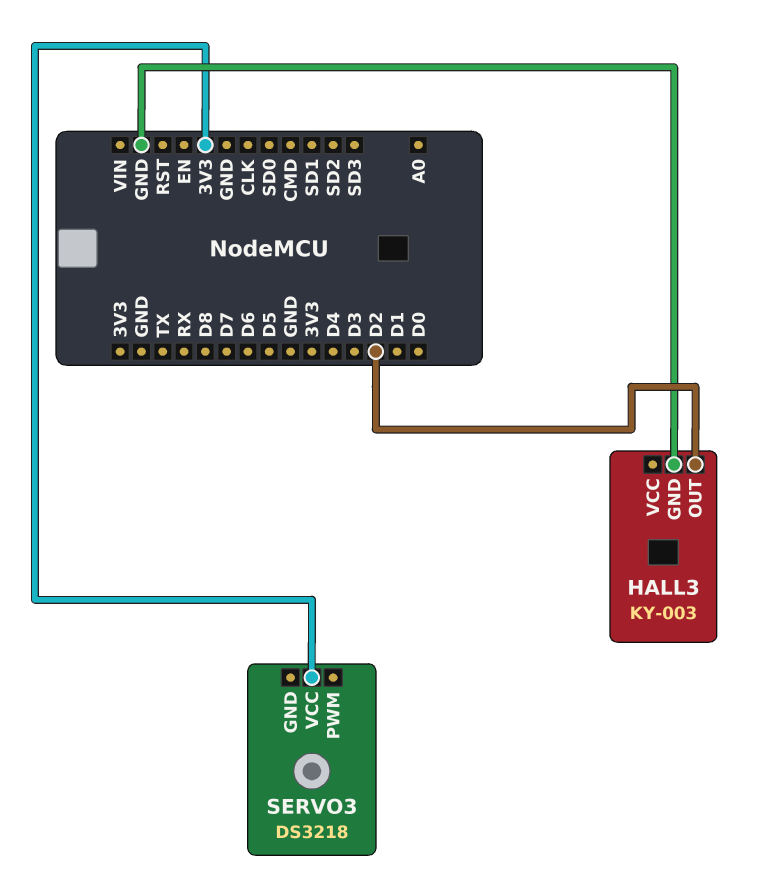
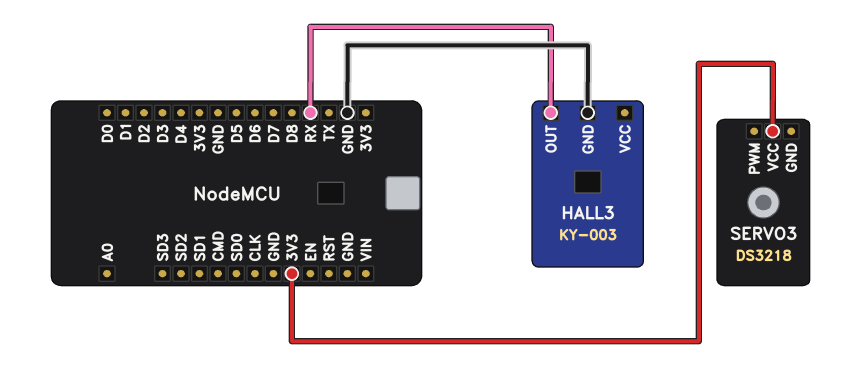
HALL3 pin OUT: D2 -> RX

